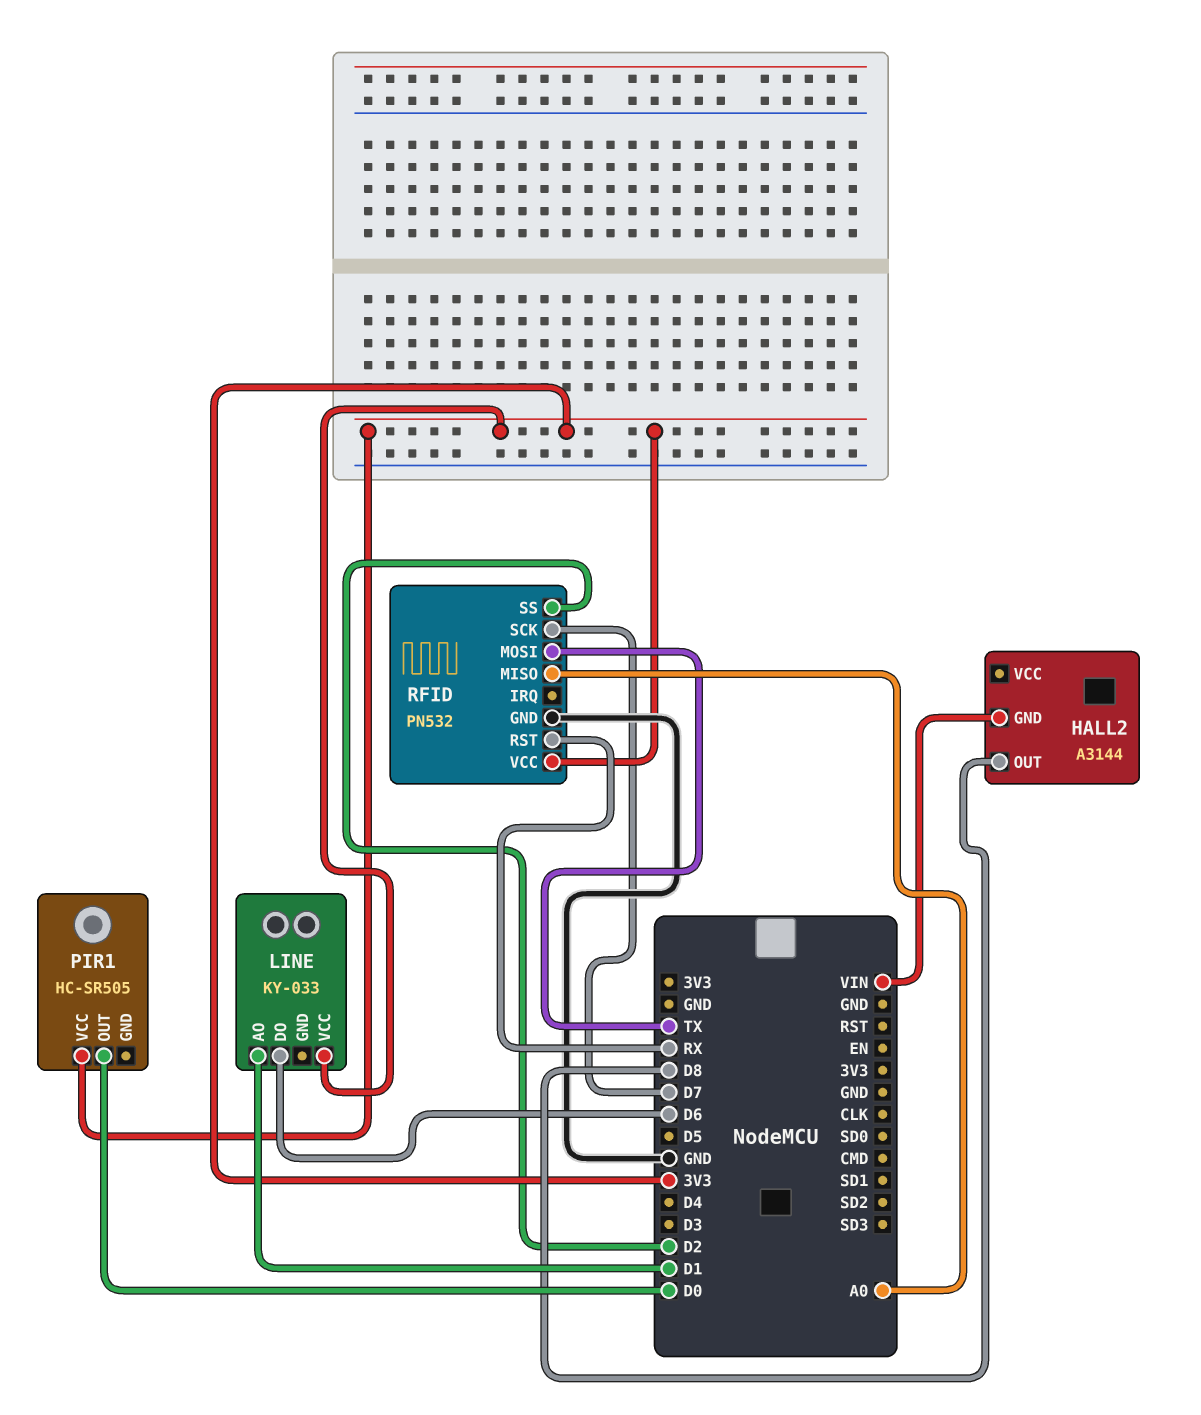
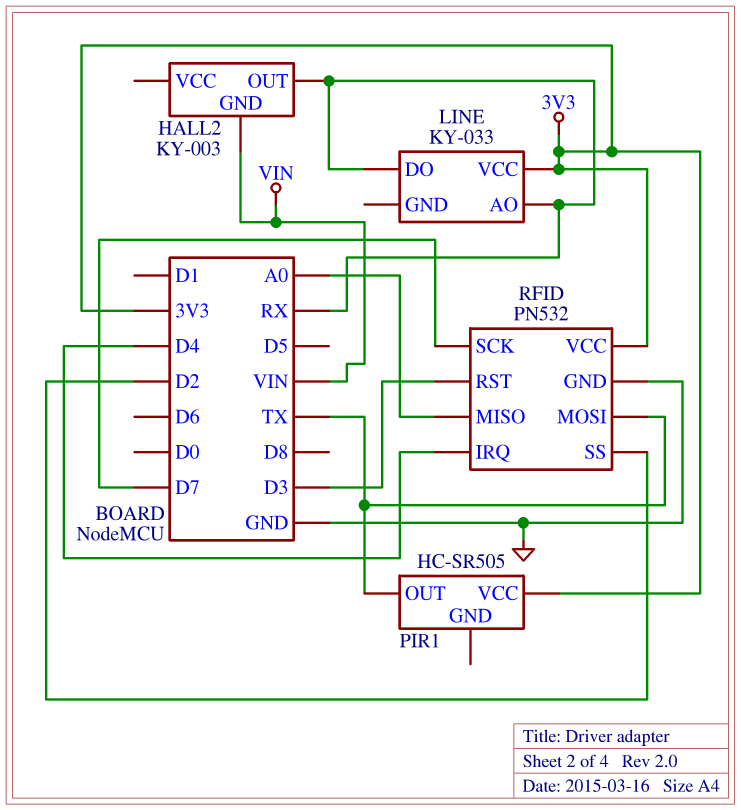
HALL2: A3144 -> KY-003
HALL2 pin OUT: D8 -> RX
LINE pin AO: D1 -> RX
LINE pin DO: D6 -> RX
PIR1 pin OUT: D0 -> TX
RFID pin IRQ: none -> D4
RFID pin RST: RX -> D3

